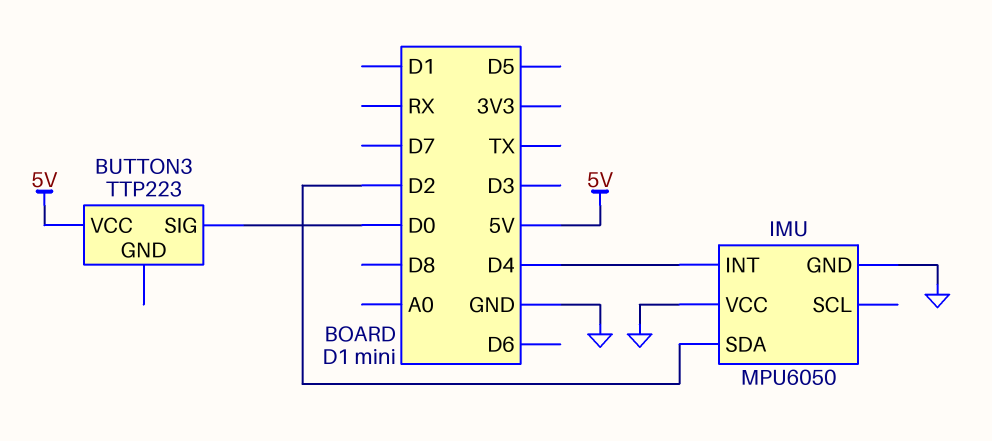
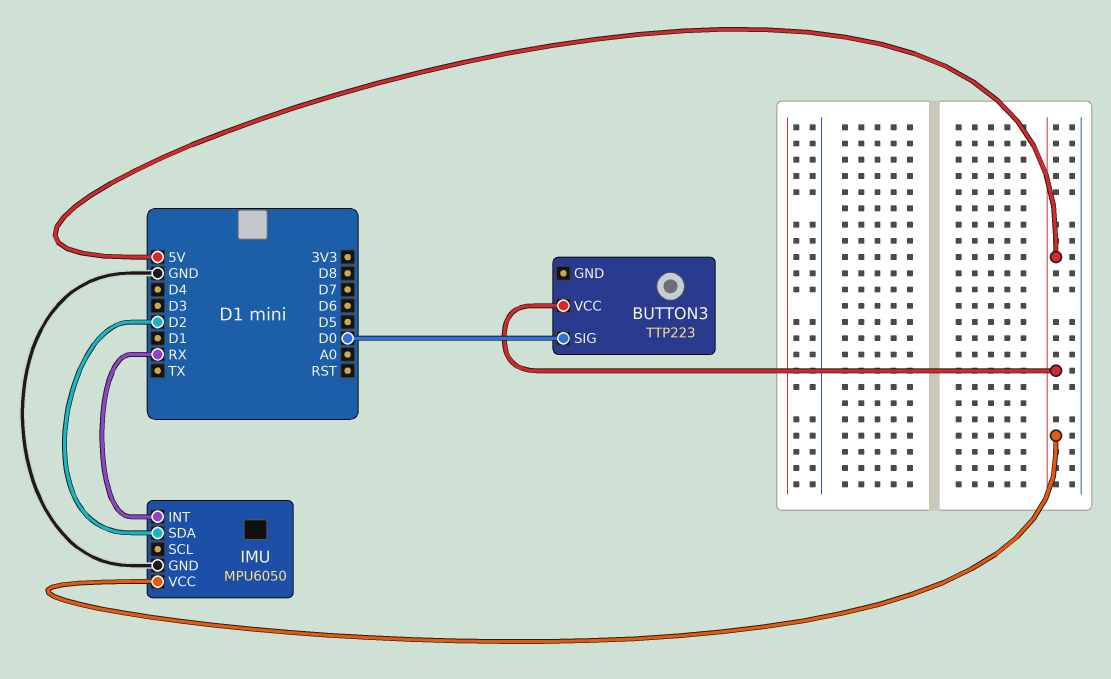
IMU pin INT: D4 -> RX
IMU pin VCC: GND -> 5V

